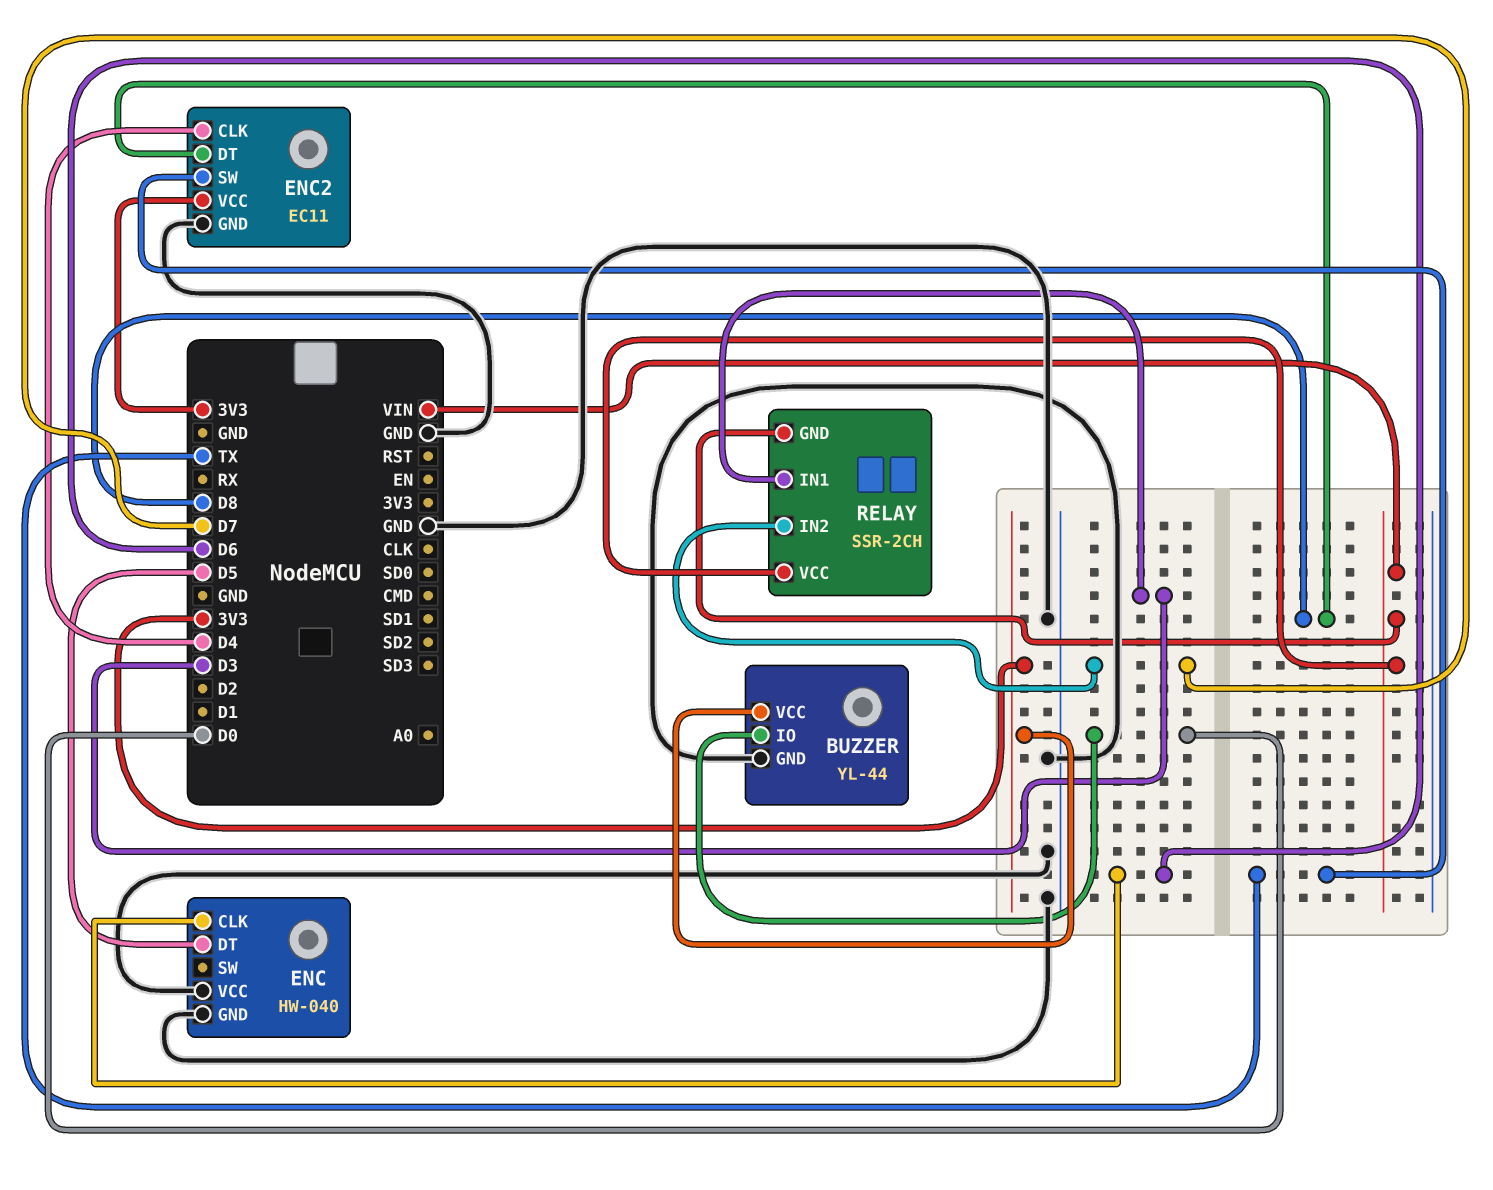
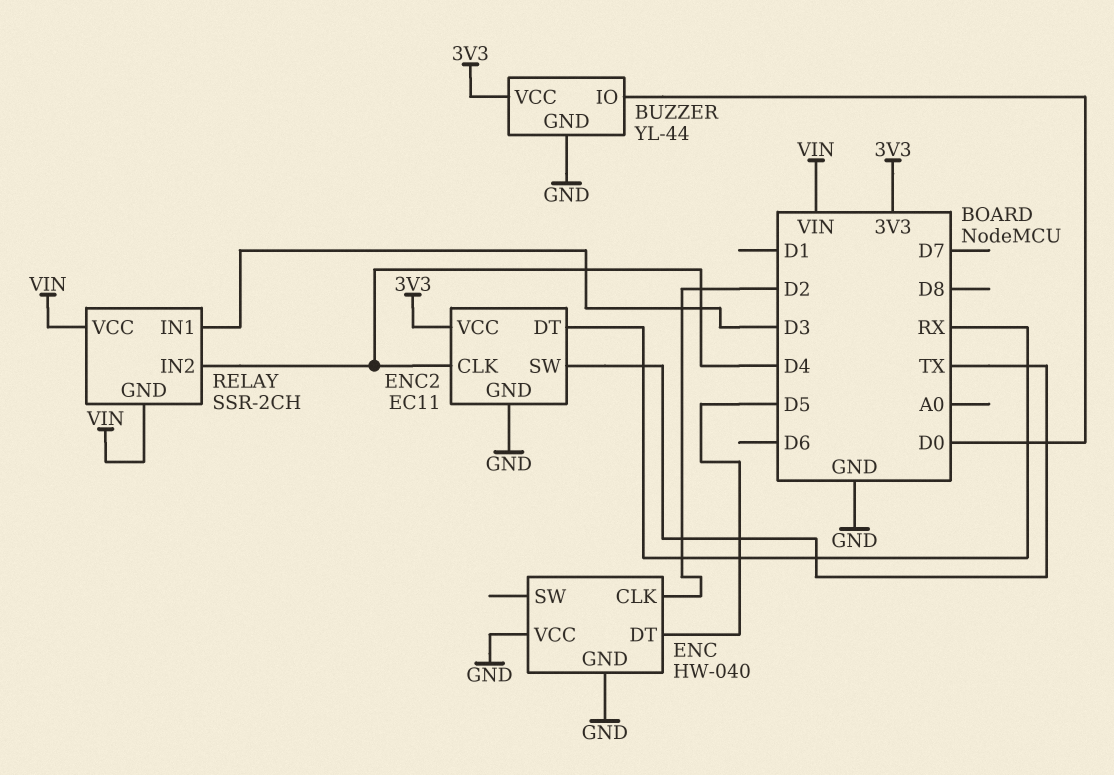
ENC pin CLK: D6 -> D2
ENC2 pin DT: D8 -> RX
RELAY pin IN2: D7 -> D4

